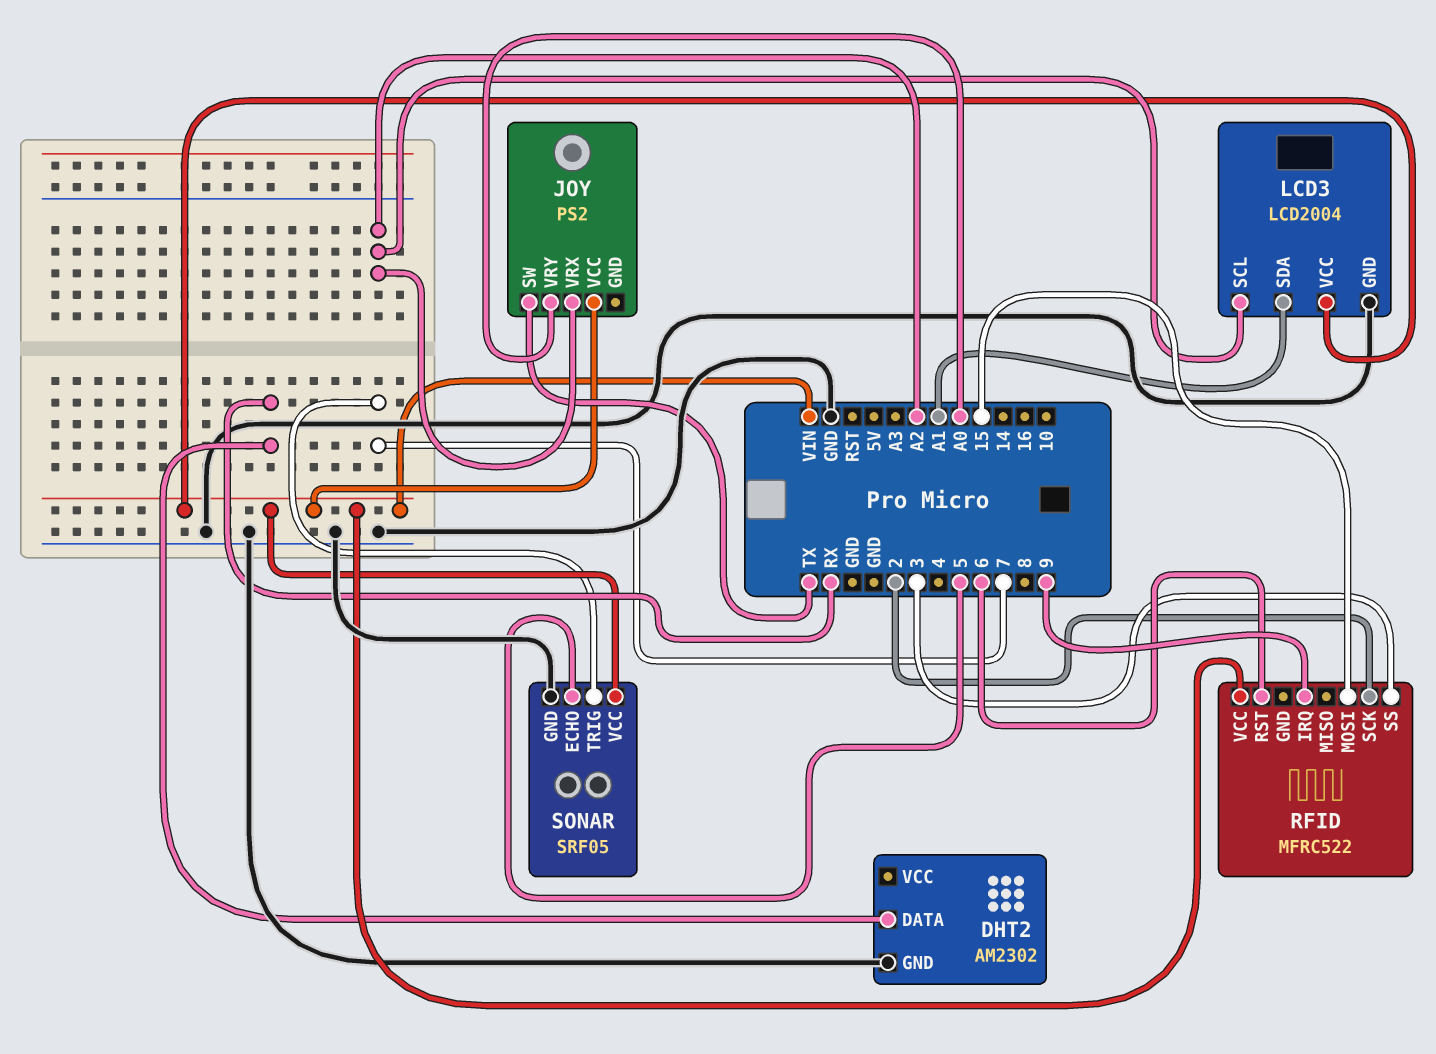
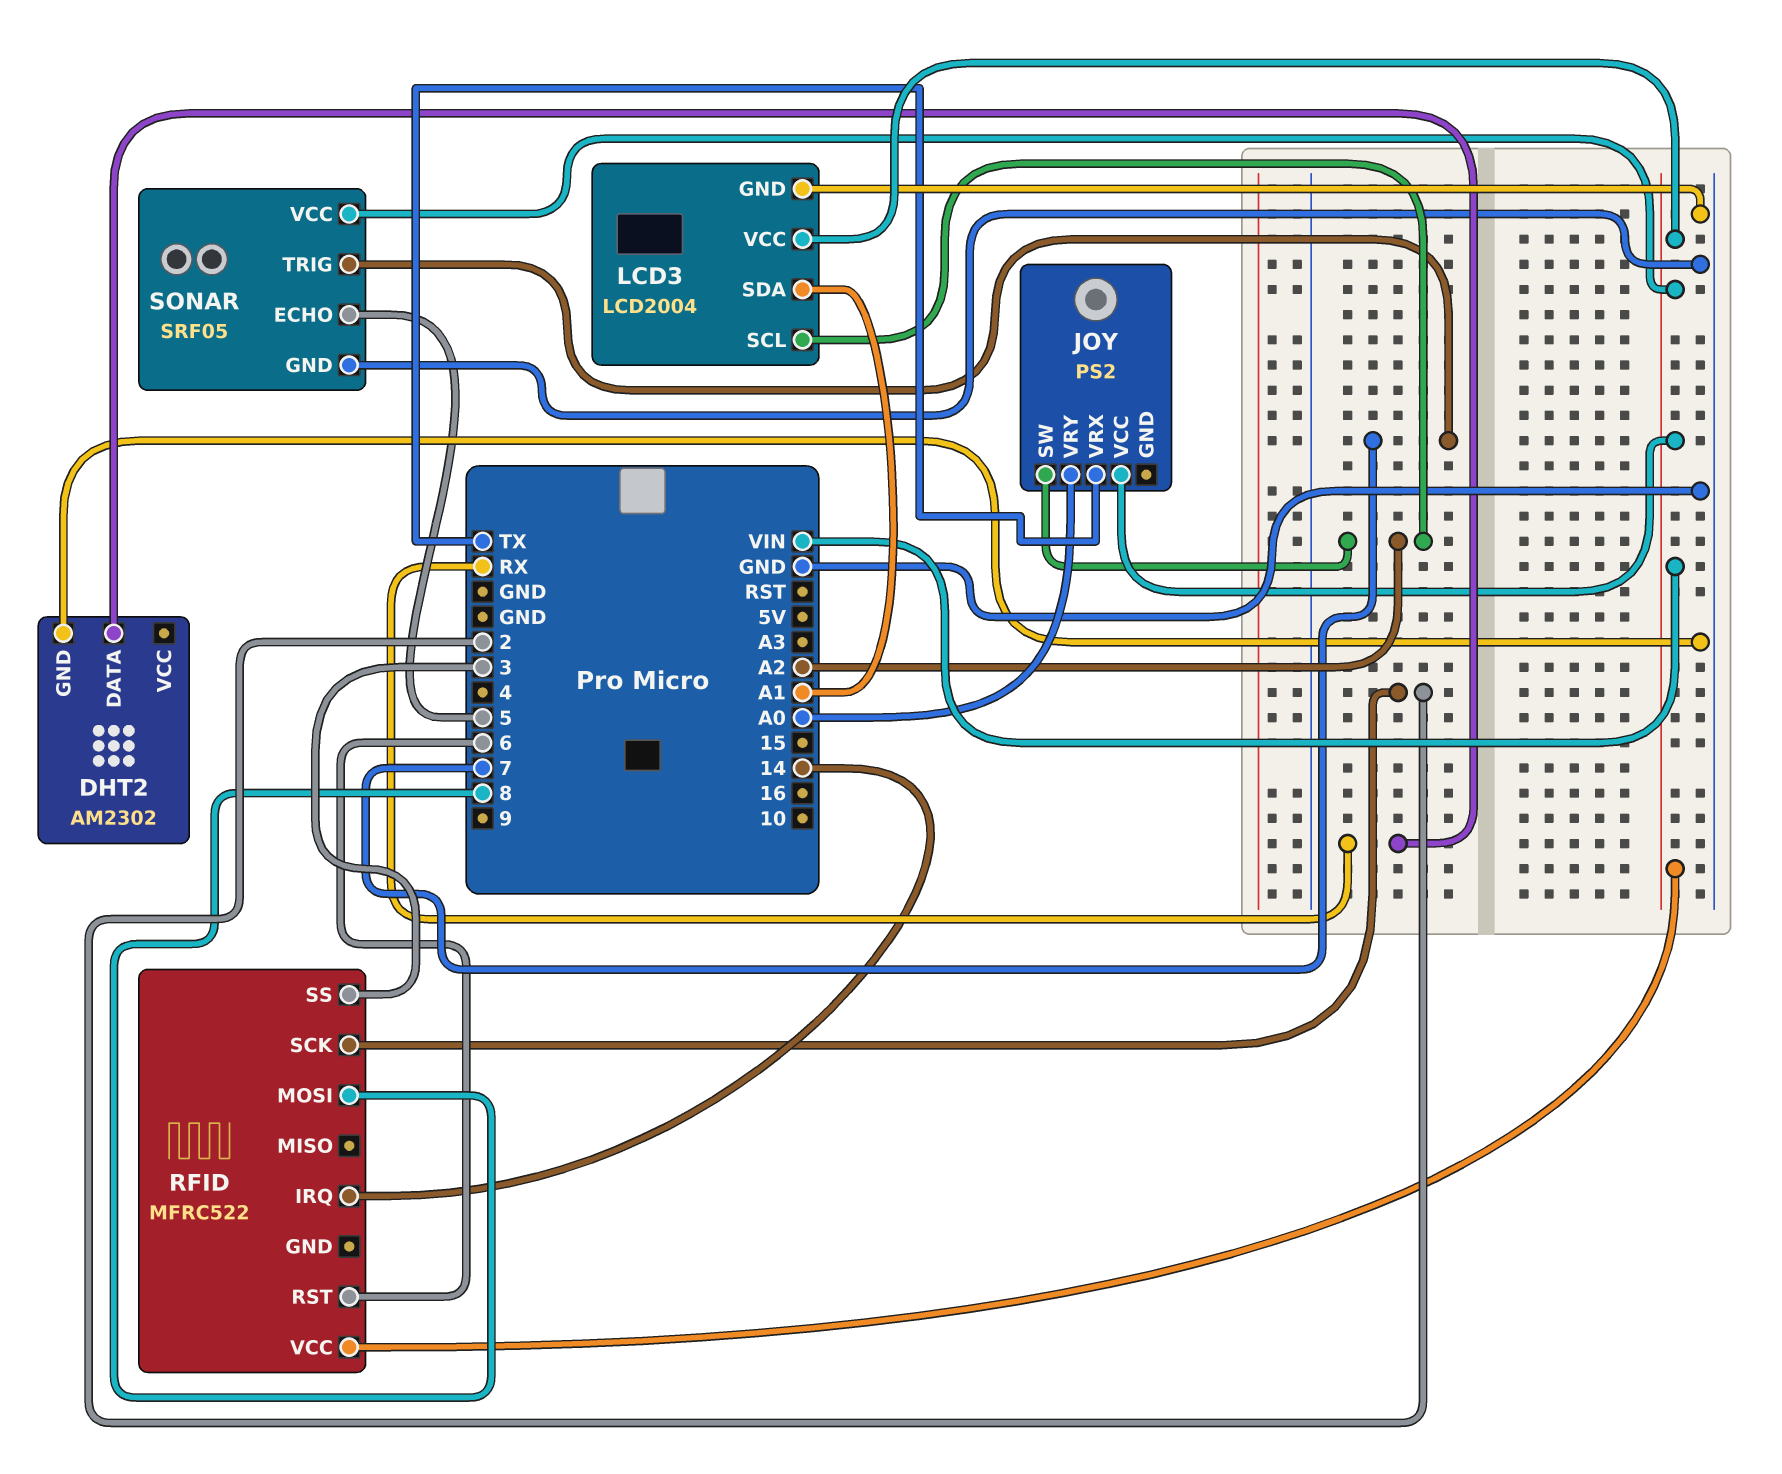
JOY pin SW: TX -> A2
JOY pin VRX: A2 -> TX
RFID pin IRQ: 9 -> 14
RFID pin MOSI: 15 -> 8

